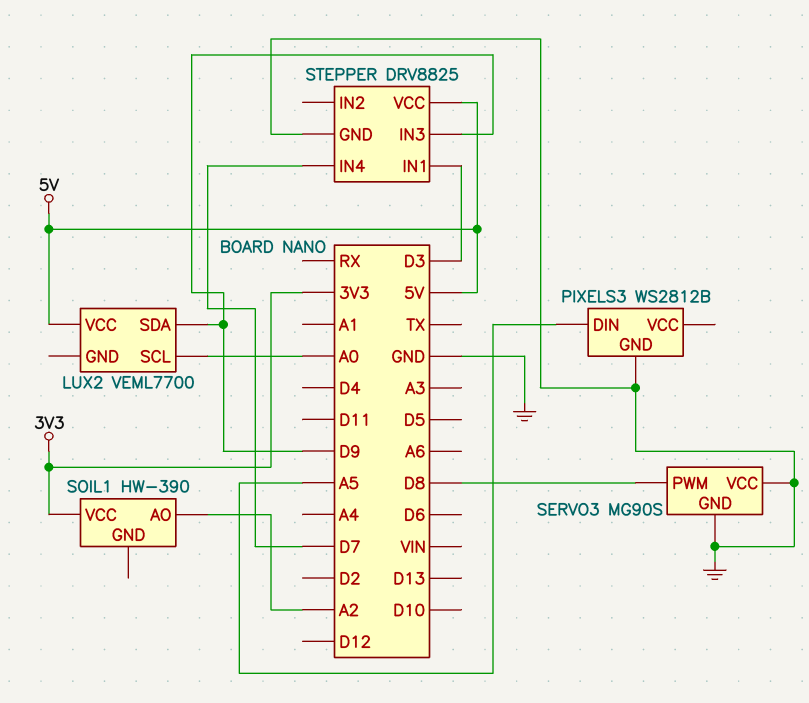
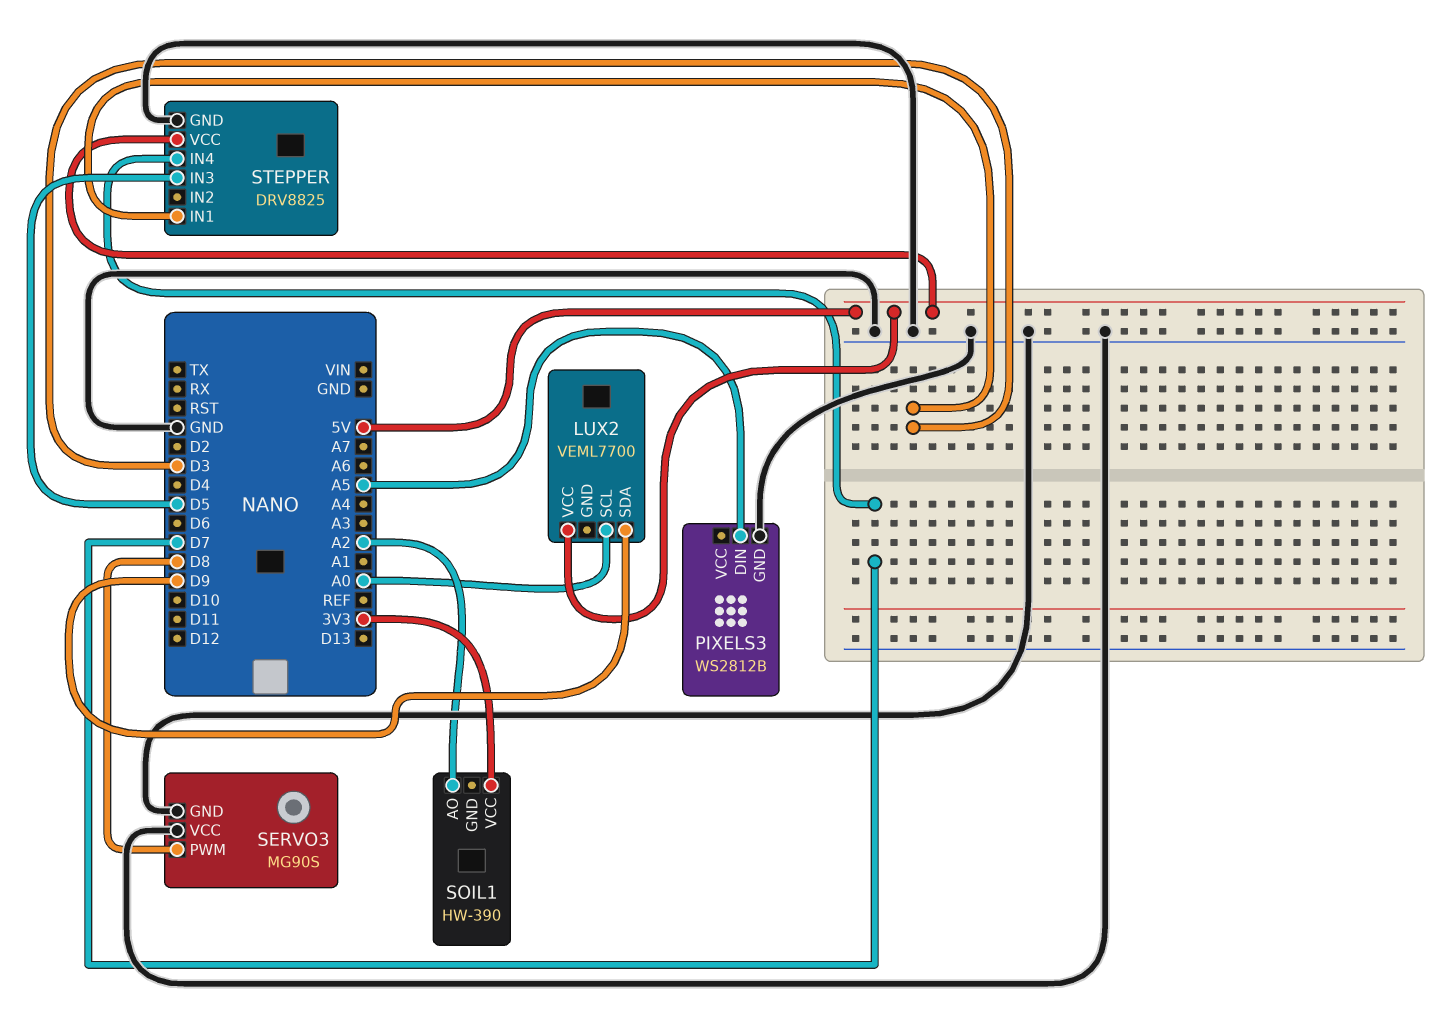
STEPPER pin IN3: D9 -> D5

